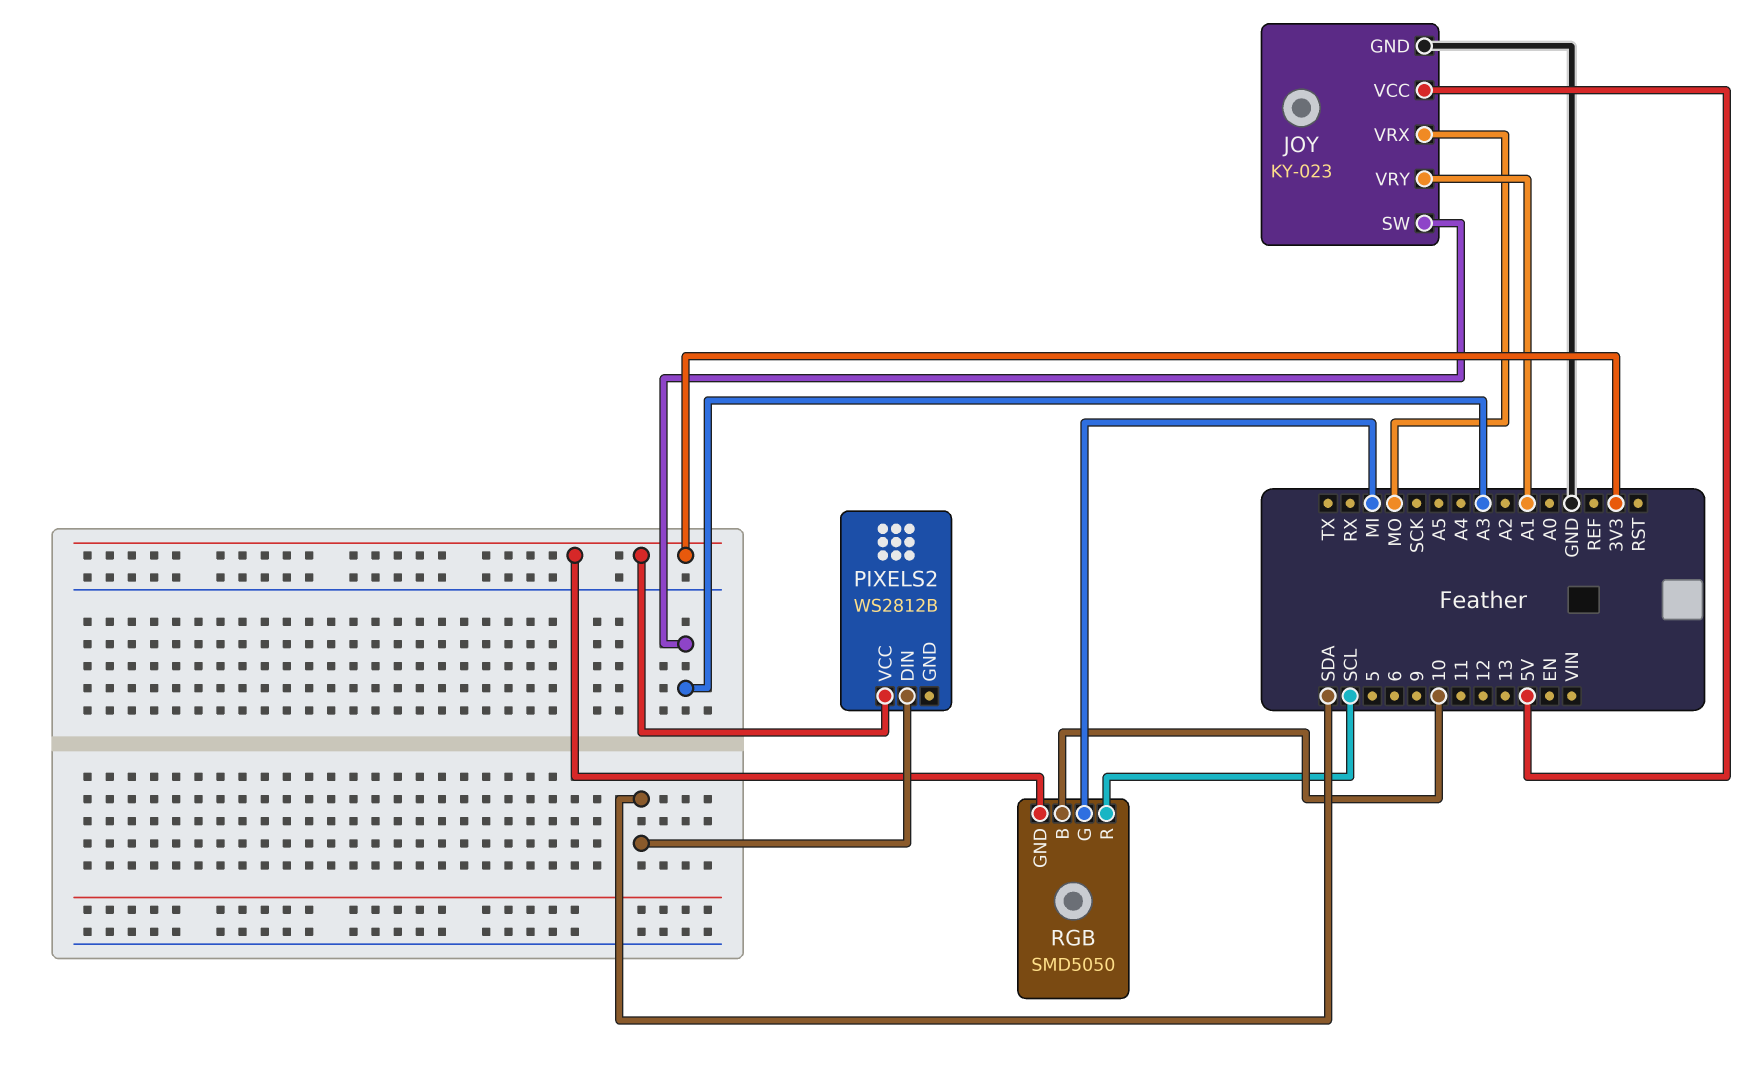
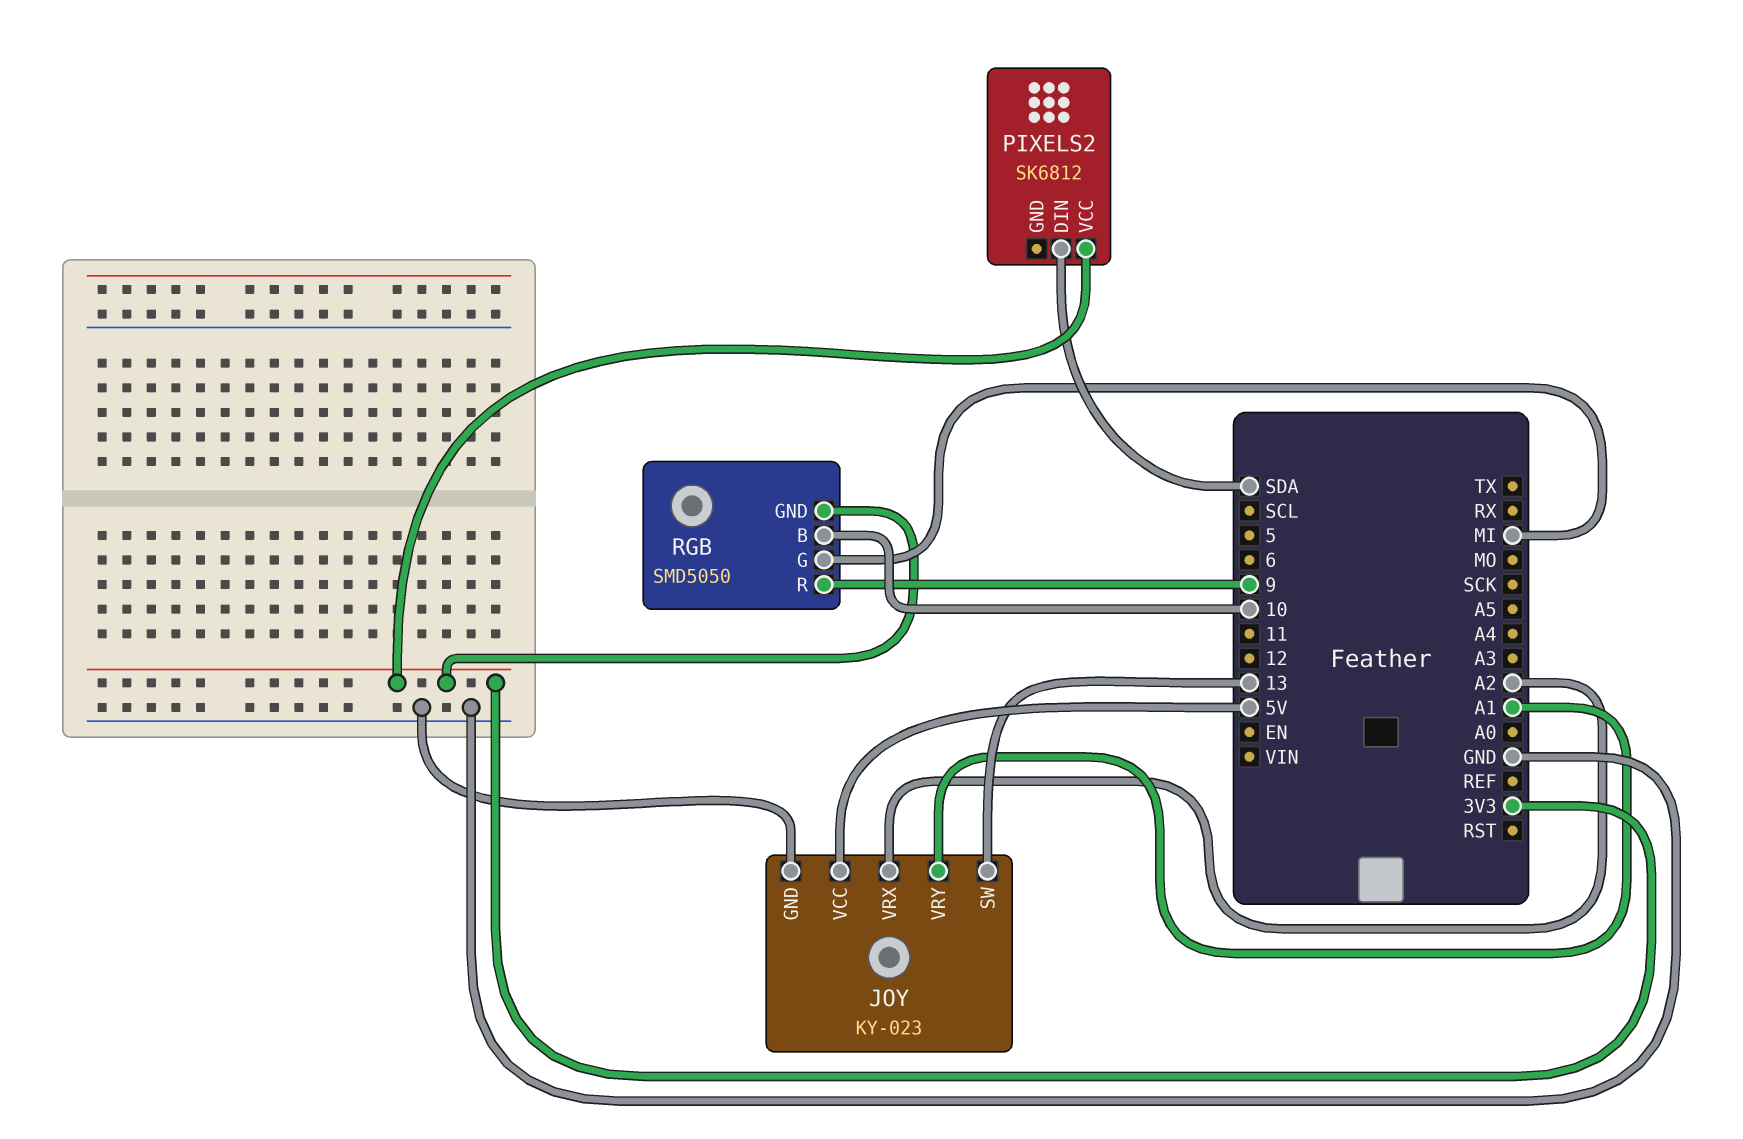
JOY pin SW: A3 -> 13
JOY pin VRX: MO -> A2
PIXELS2: WS2812B -> SK6812
RGB pin R: SCL -> 9

